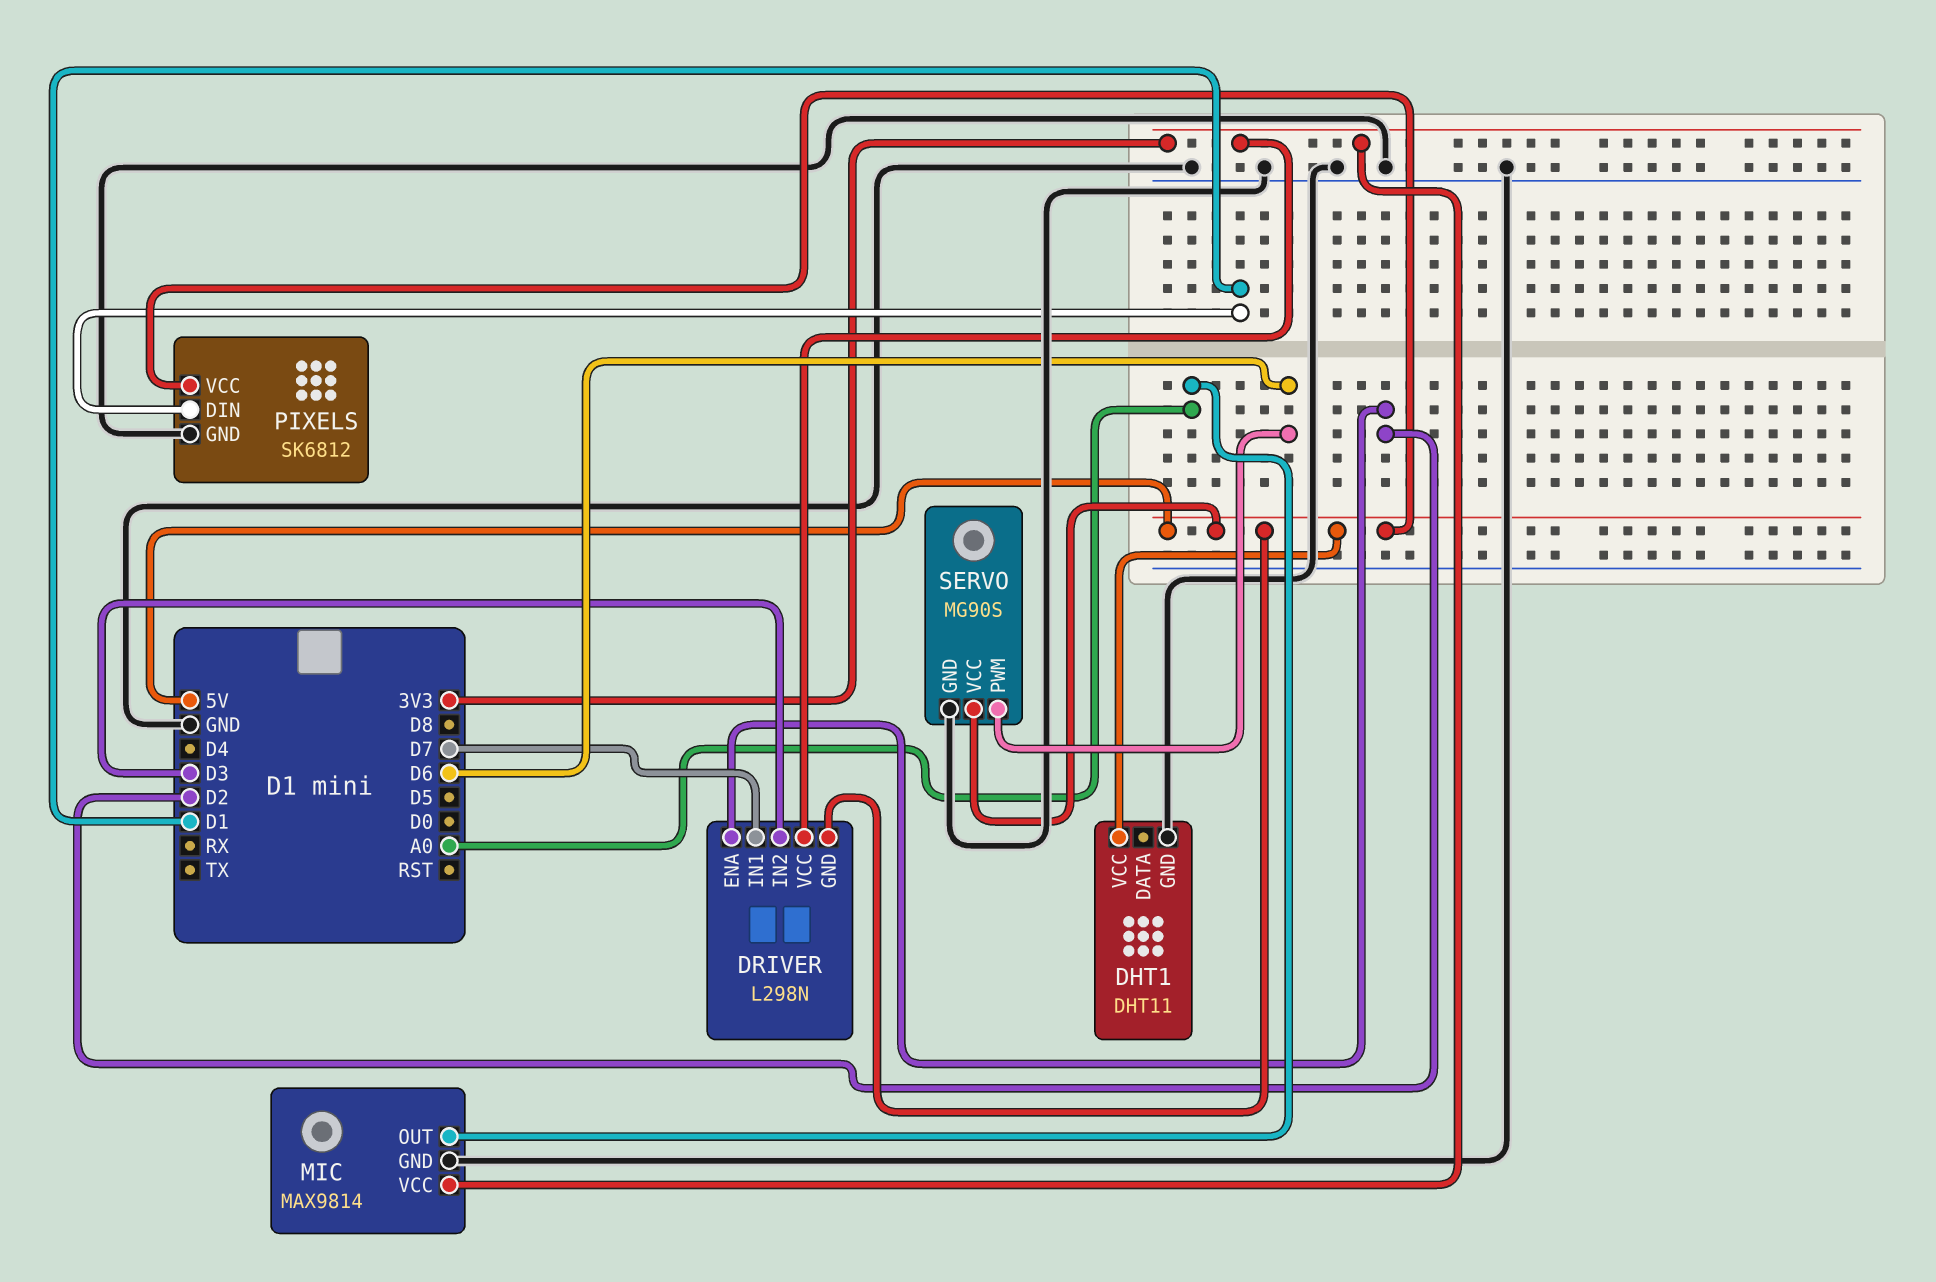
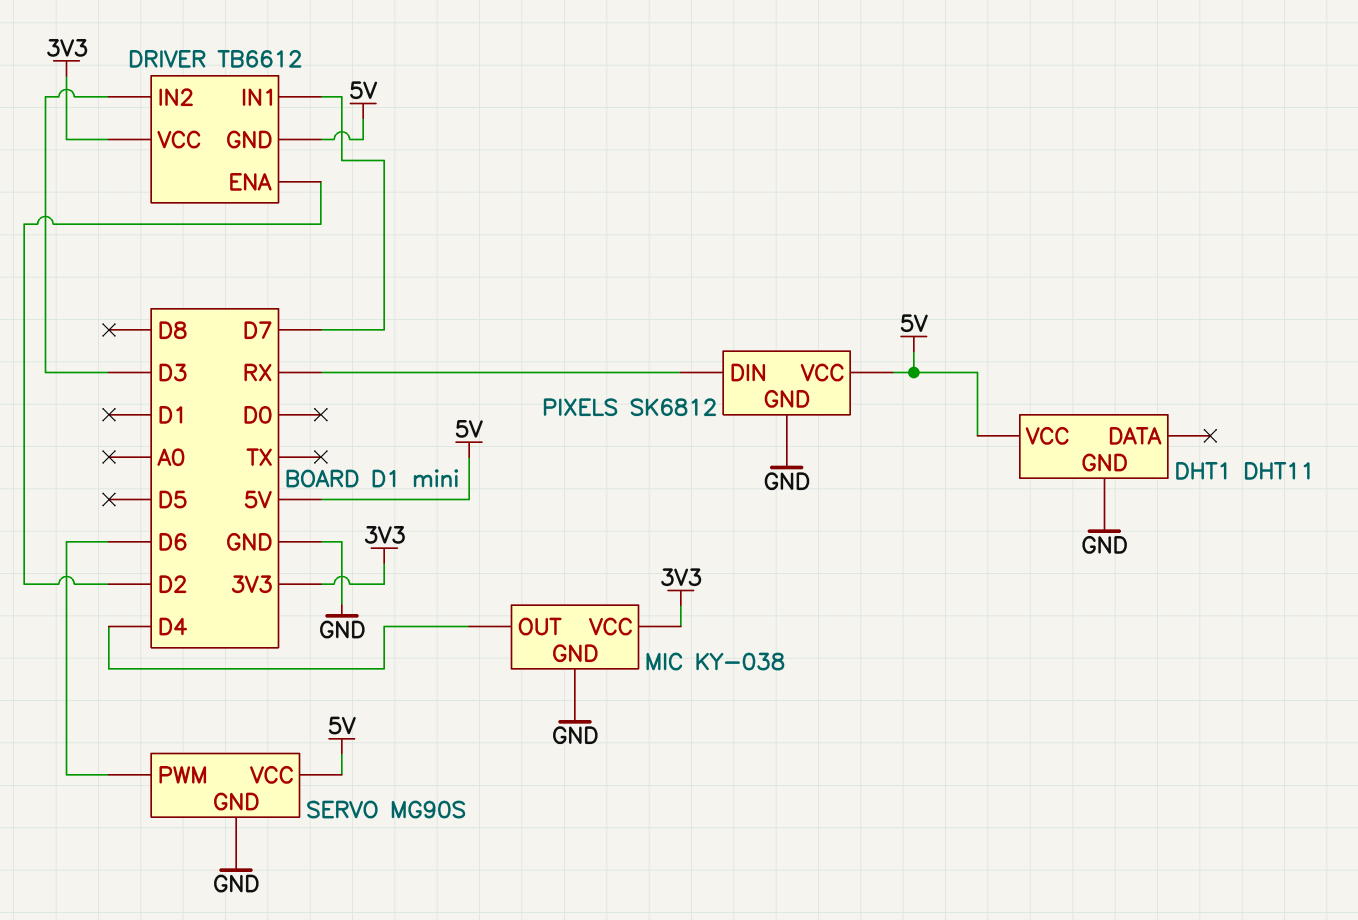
DRIVER: L298N -> TB6612
MIC: MAX9814 -> KY-038
MIC pin OUT: A0 -> D4
PIXELS pin DIN: D1 -> RX

